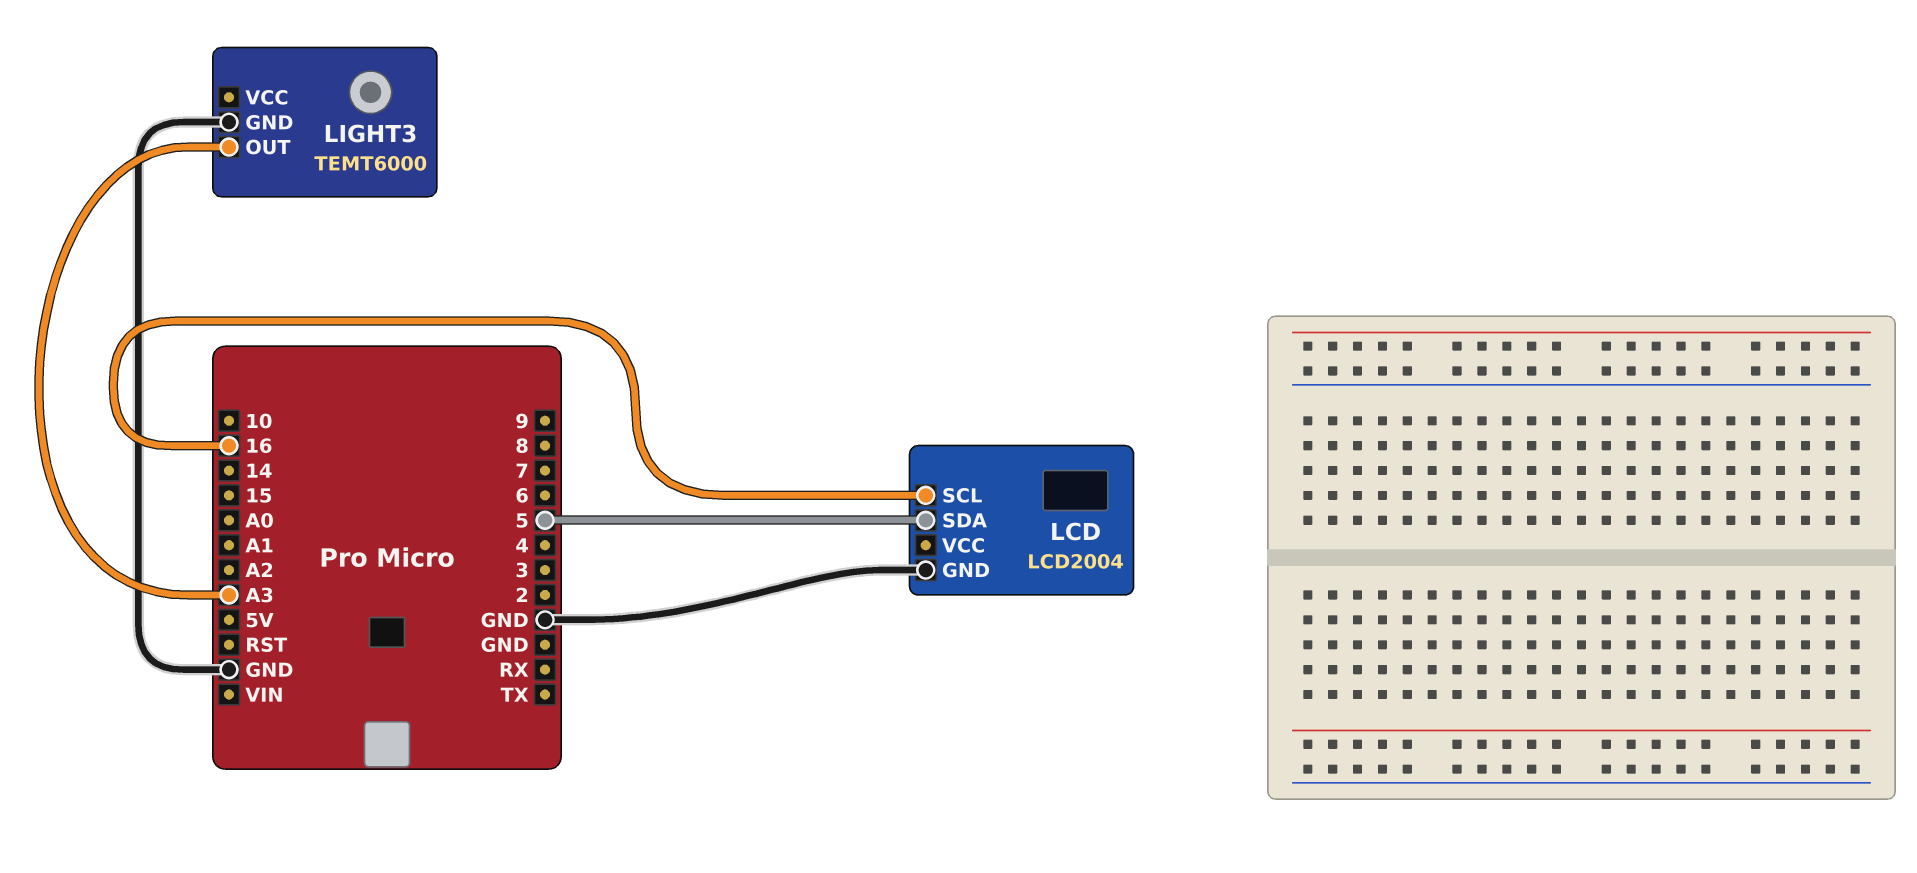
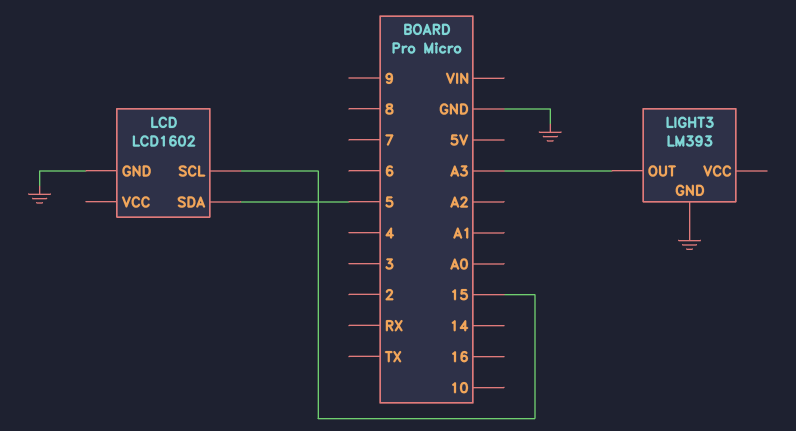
LCD: LCD2004 -> LCD1602
LCD pin SCL: 16 -> 15
LIGHT3: TEMT6000 -> LM393

